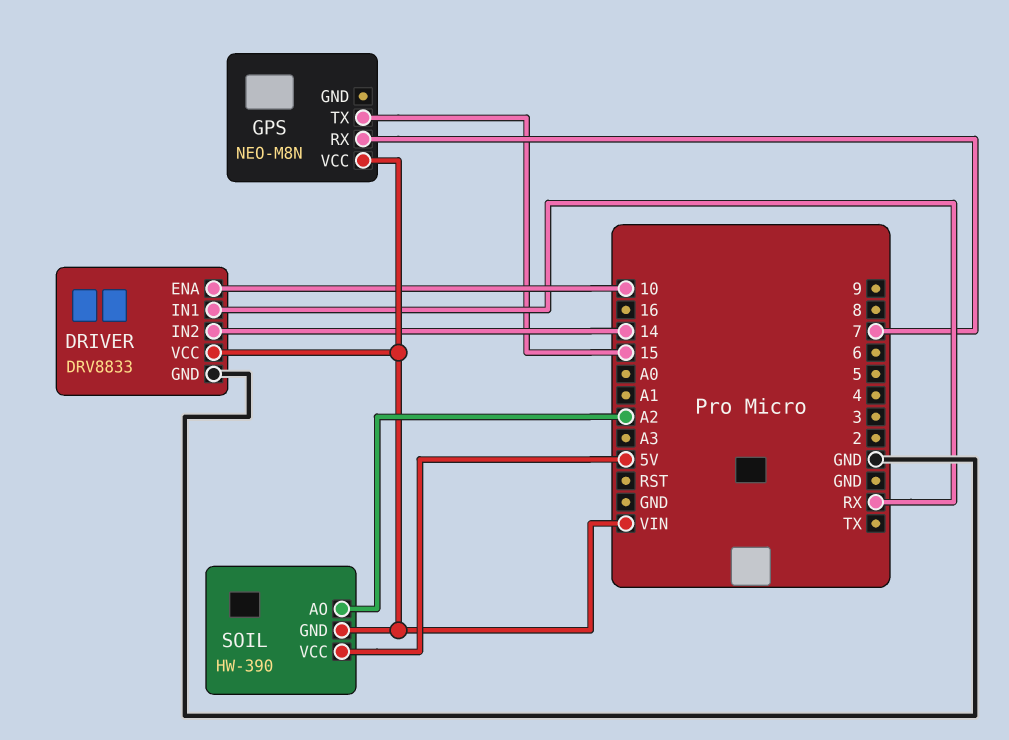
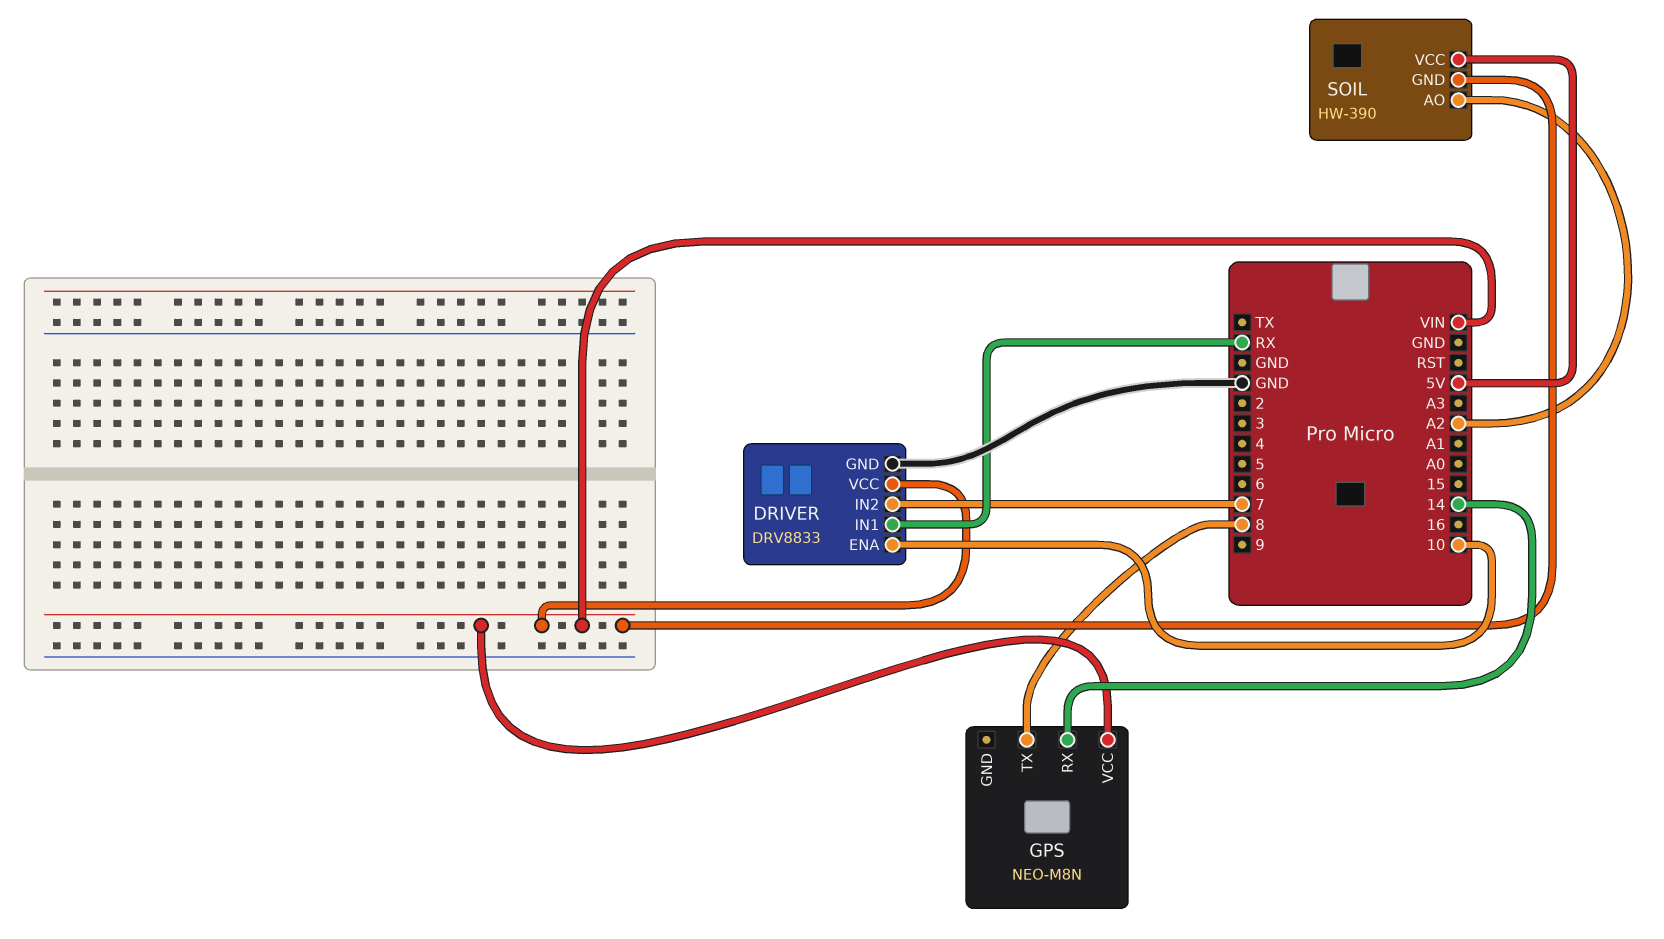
DRIVER pin IN2: 14 -> 7
GPS pin RX: 7 -> 14
GPS pin TX: 15 -> 8

